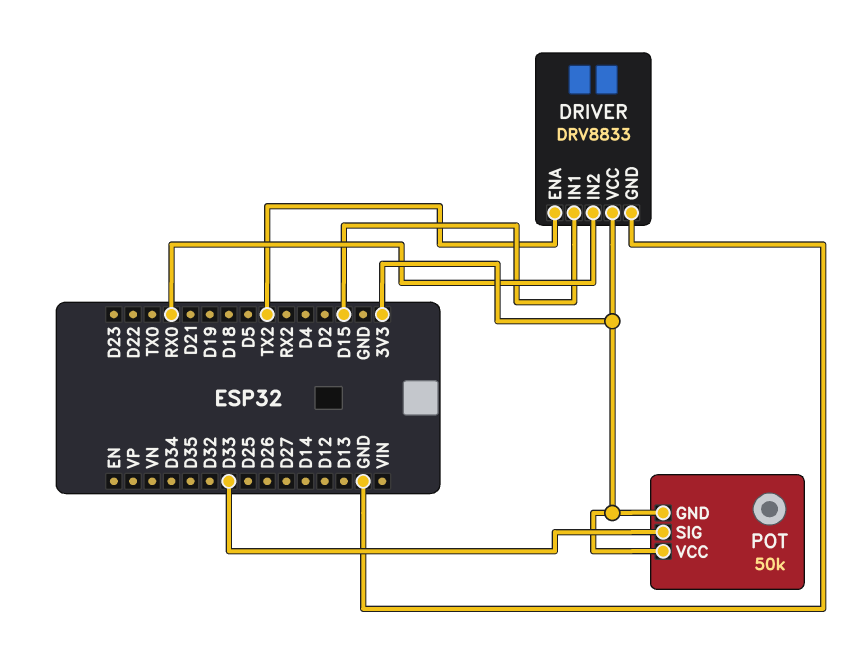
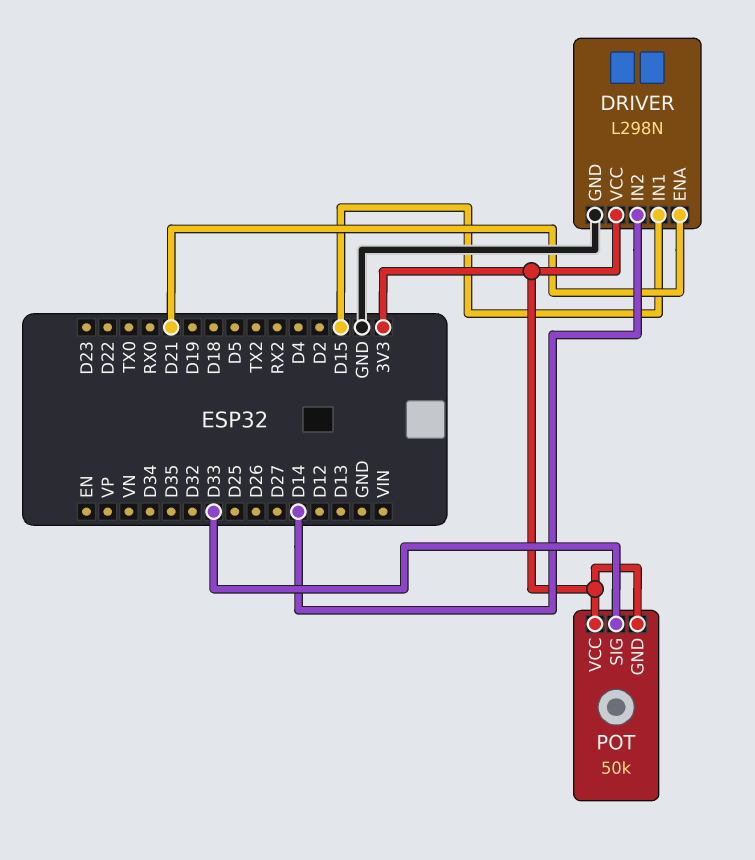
DRIVER: DRV8833 -> L298N
DRIVER pin ENA: TX2 -> D21
DRIVER pin IN2: RX0 -> D14

